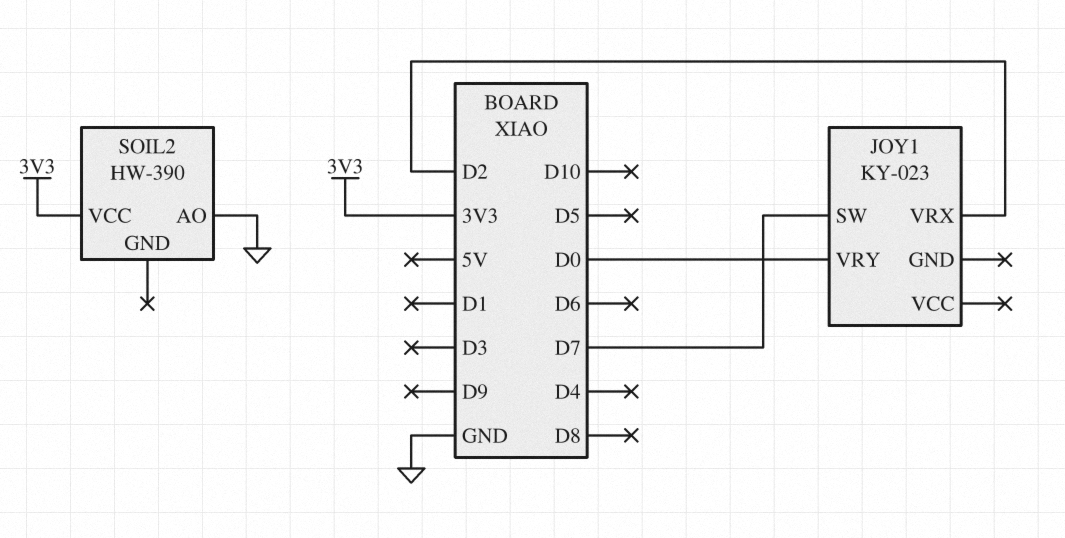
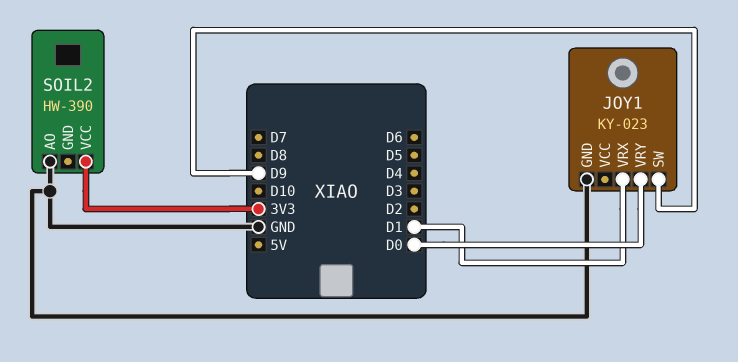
JOY1 pin GND: none -> GND
JOY1 pin SW: D7 -> D9
JOY1 pin VRX: D2 -> D1

